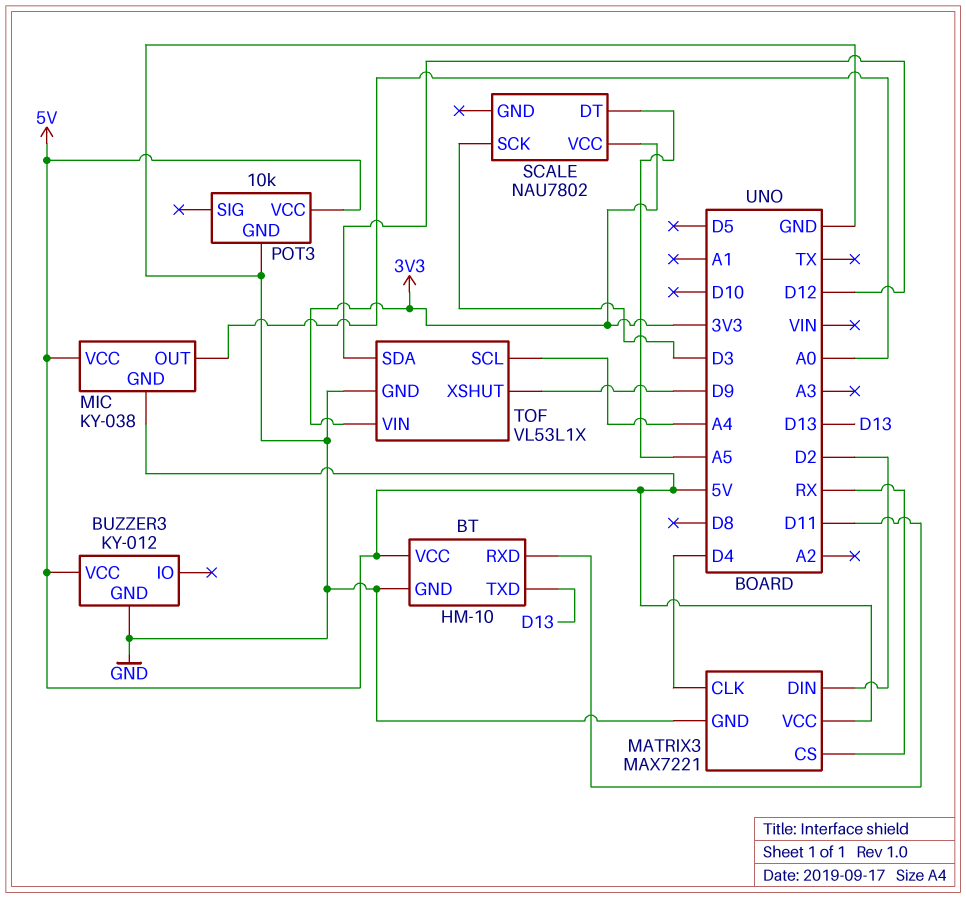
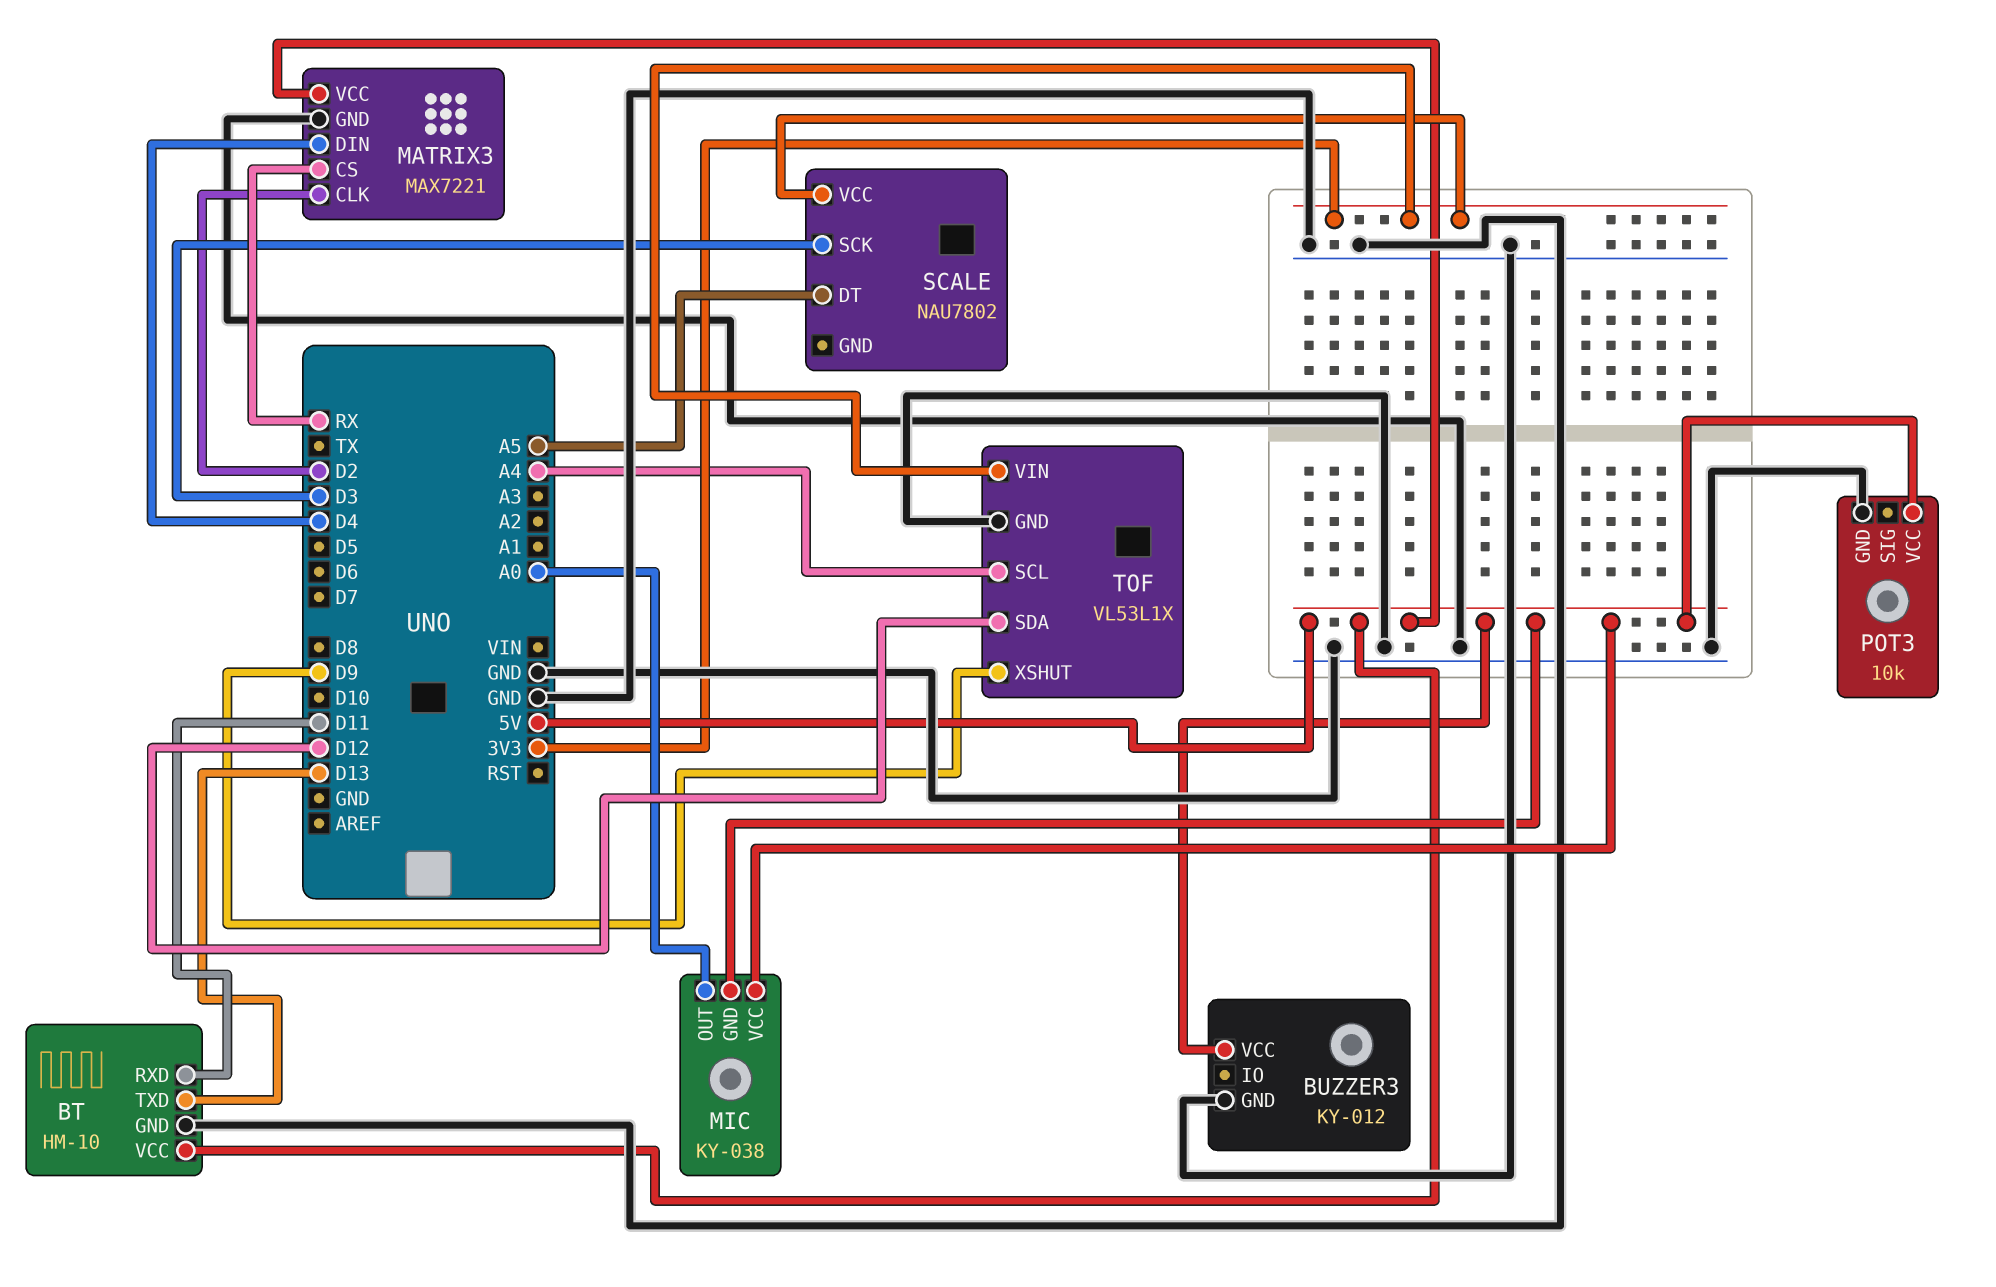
MATRIX3 pin CLK: D4 -> D2
MATRIX3 pin DIN: D2 -> D4

